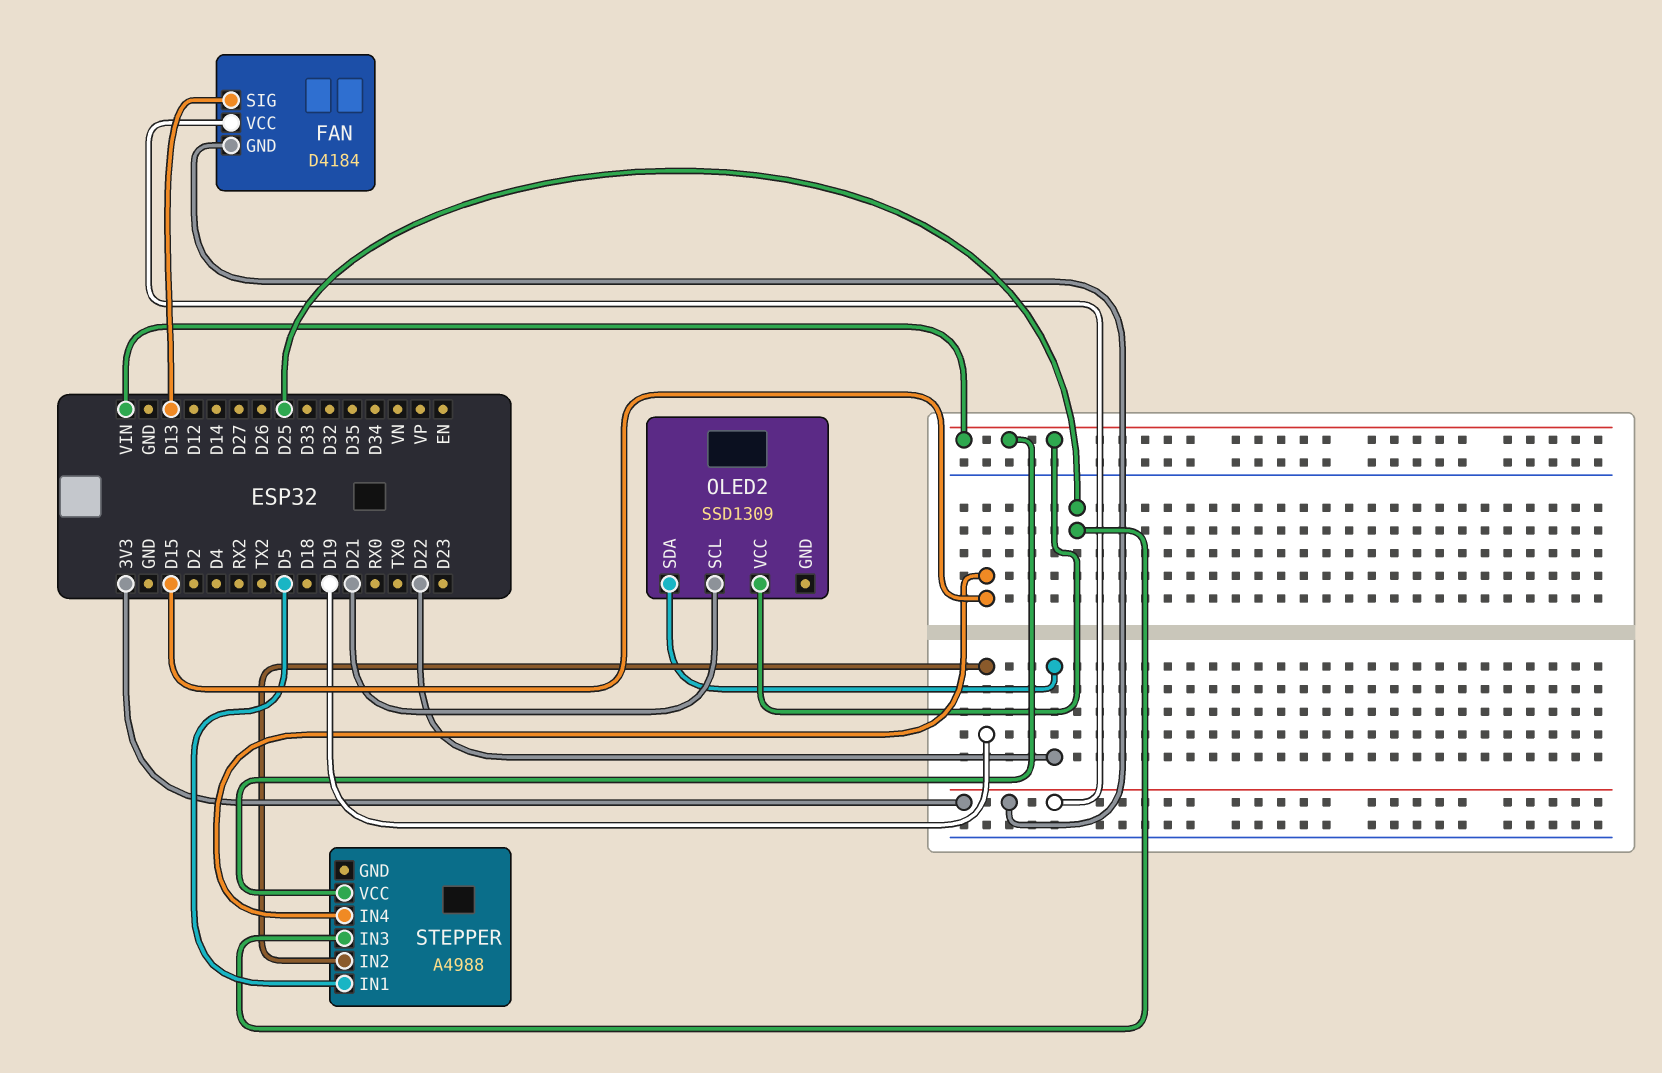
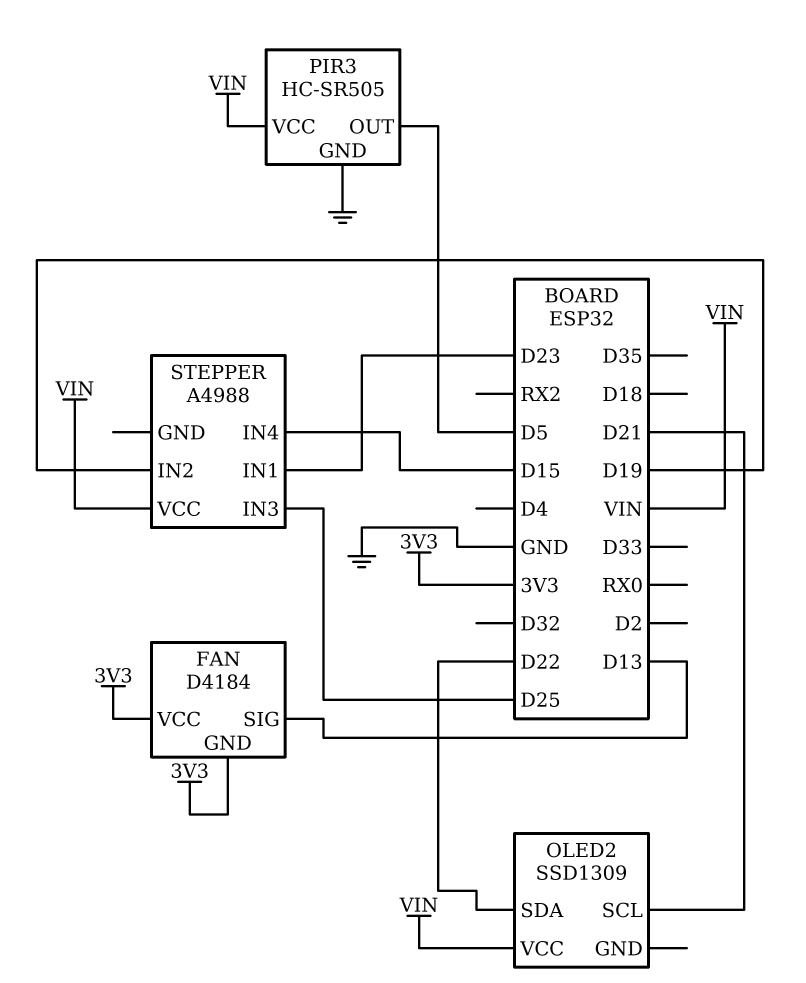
PIR3: none -> HC-SR505
PIR3 pin GND: none -> GND
PIR3 pin OUT: none -> D5
PIR3 pin VCC: none -> VIN
STEPPER pin IN1: D5 -> D23

